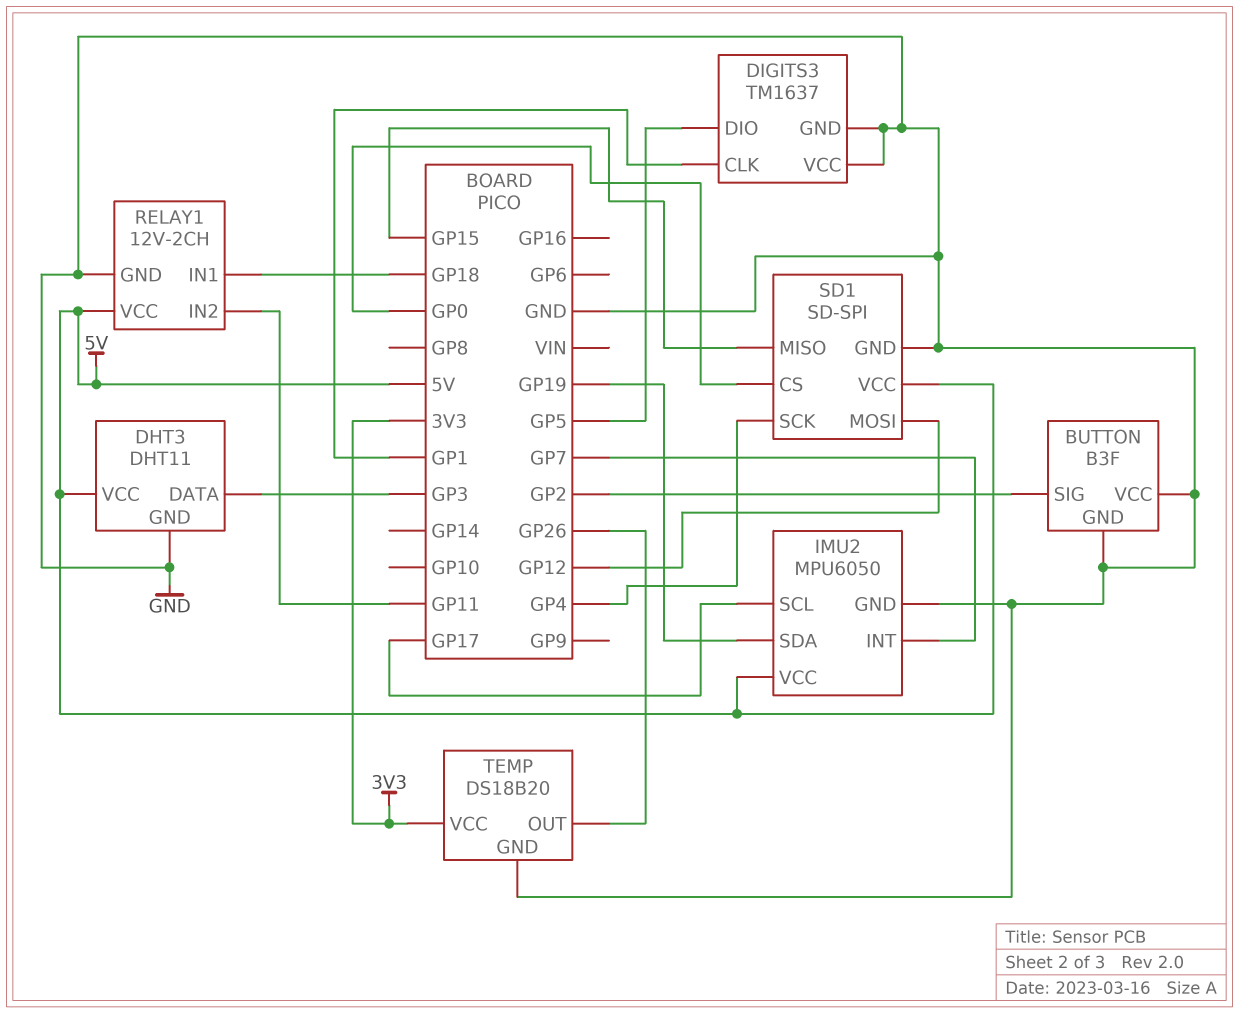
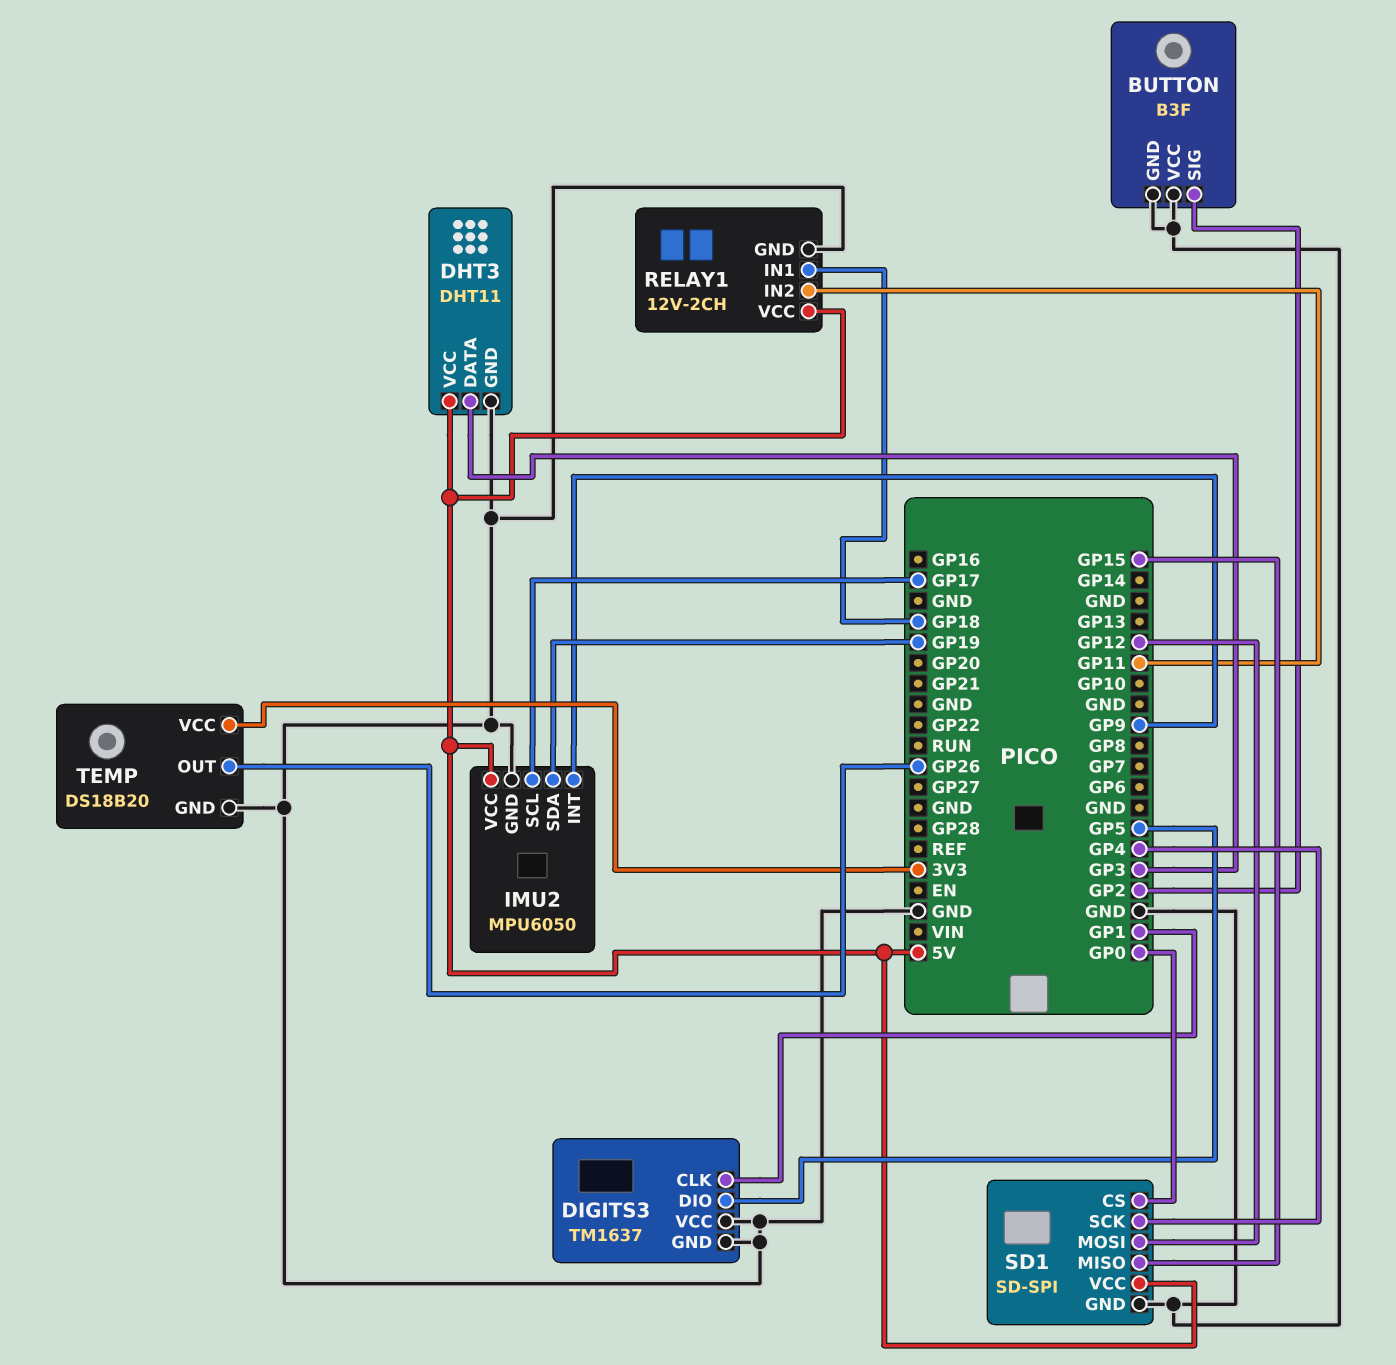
IMU2 pin INT: GP7 -> GP9

